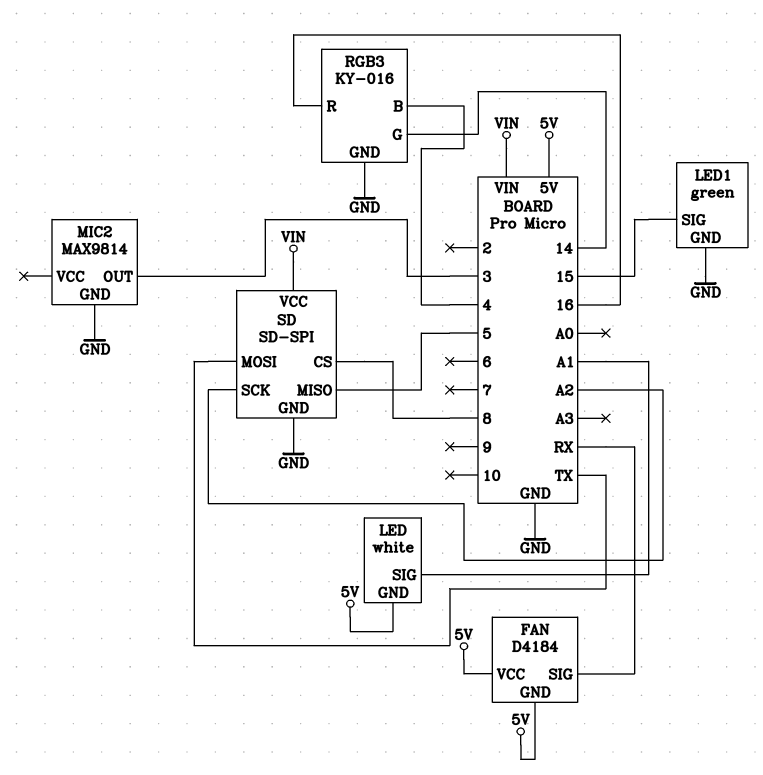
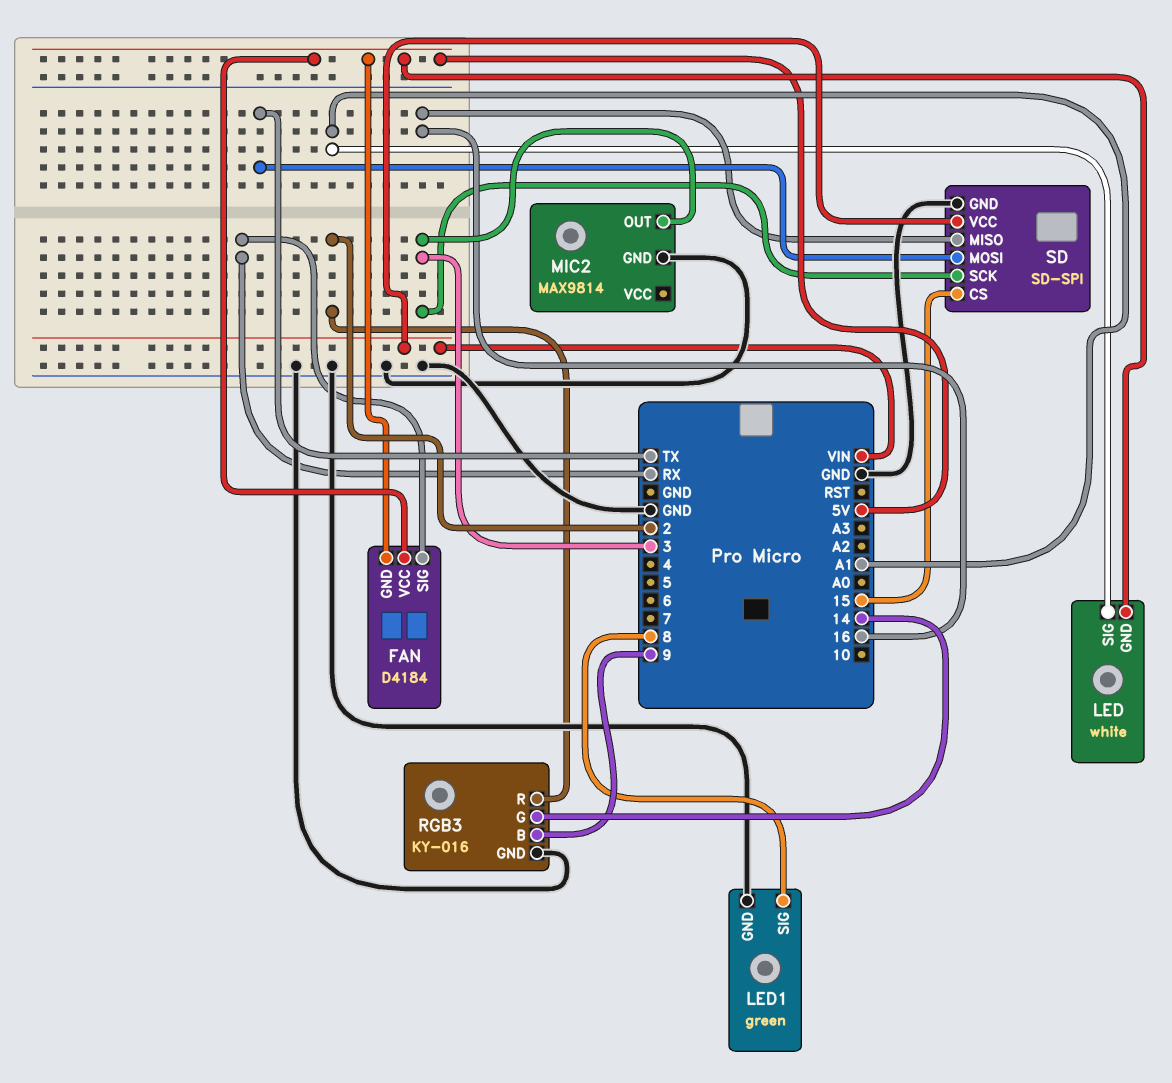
LED1 pin SIG: 15 -> 8
RGB3 pin B: 4 -> 9
RGB3 pin R: 16 -> 2
SD pin CS: 8 -> 15
SD pin MISO: 5 -> 16
SD pin SCK: A2 -> 3

